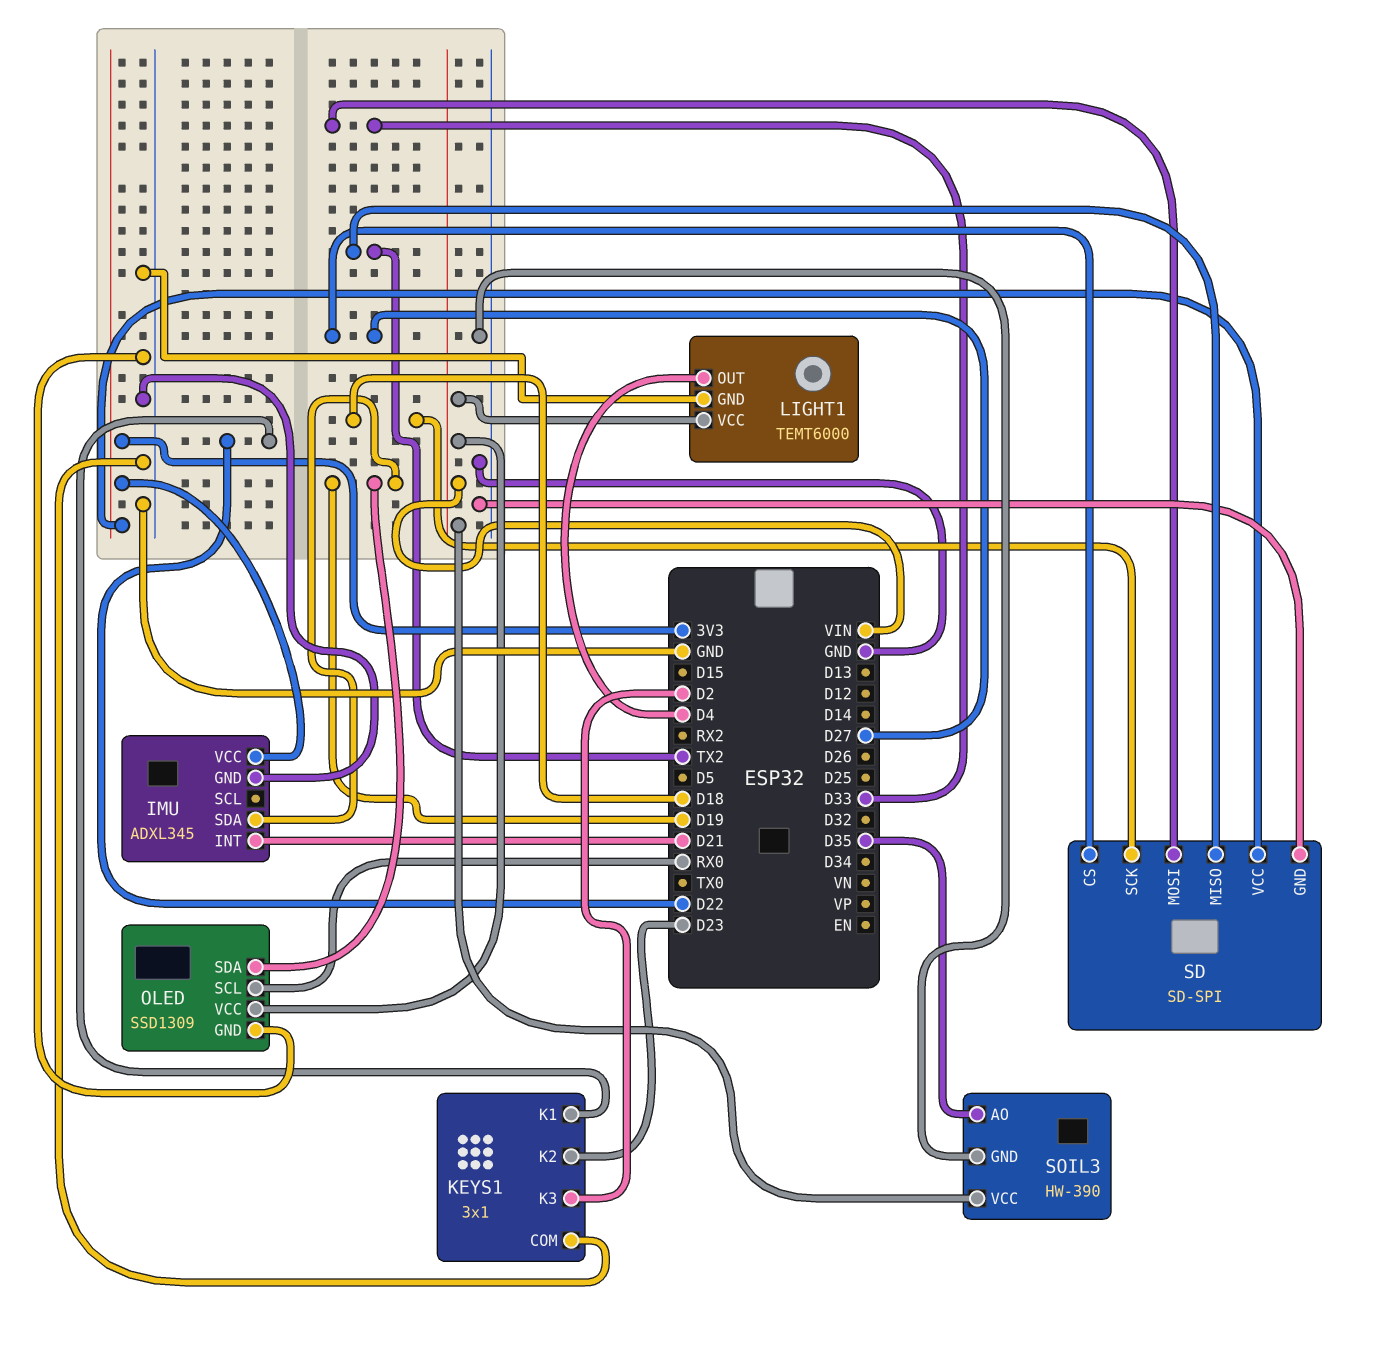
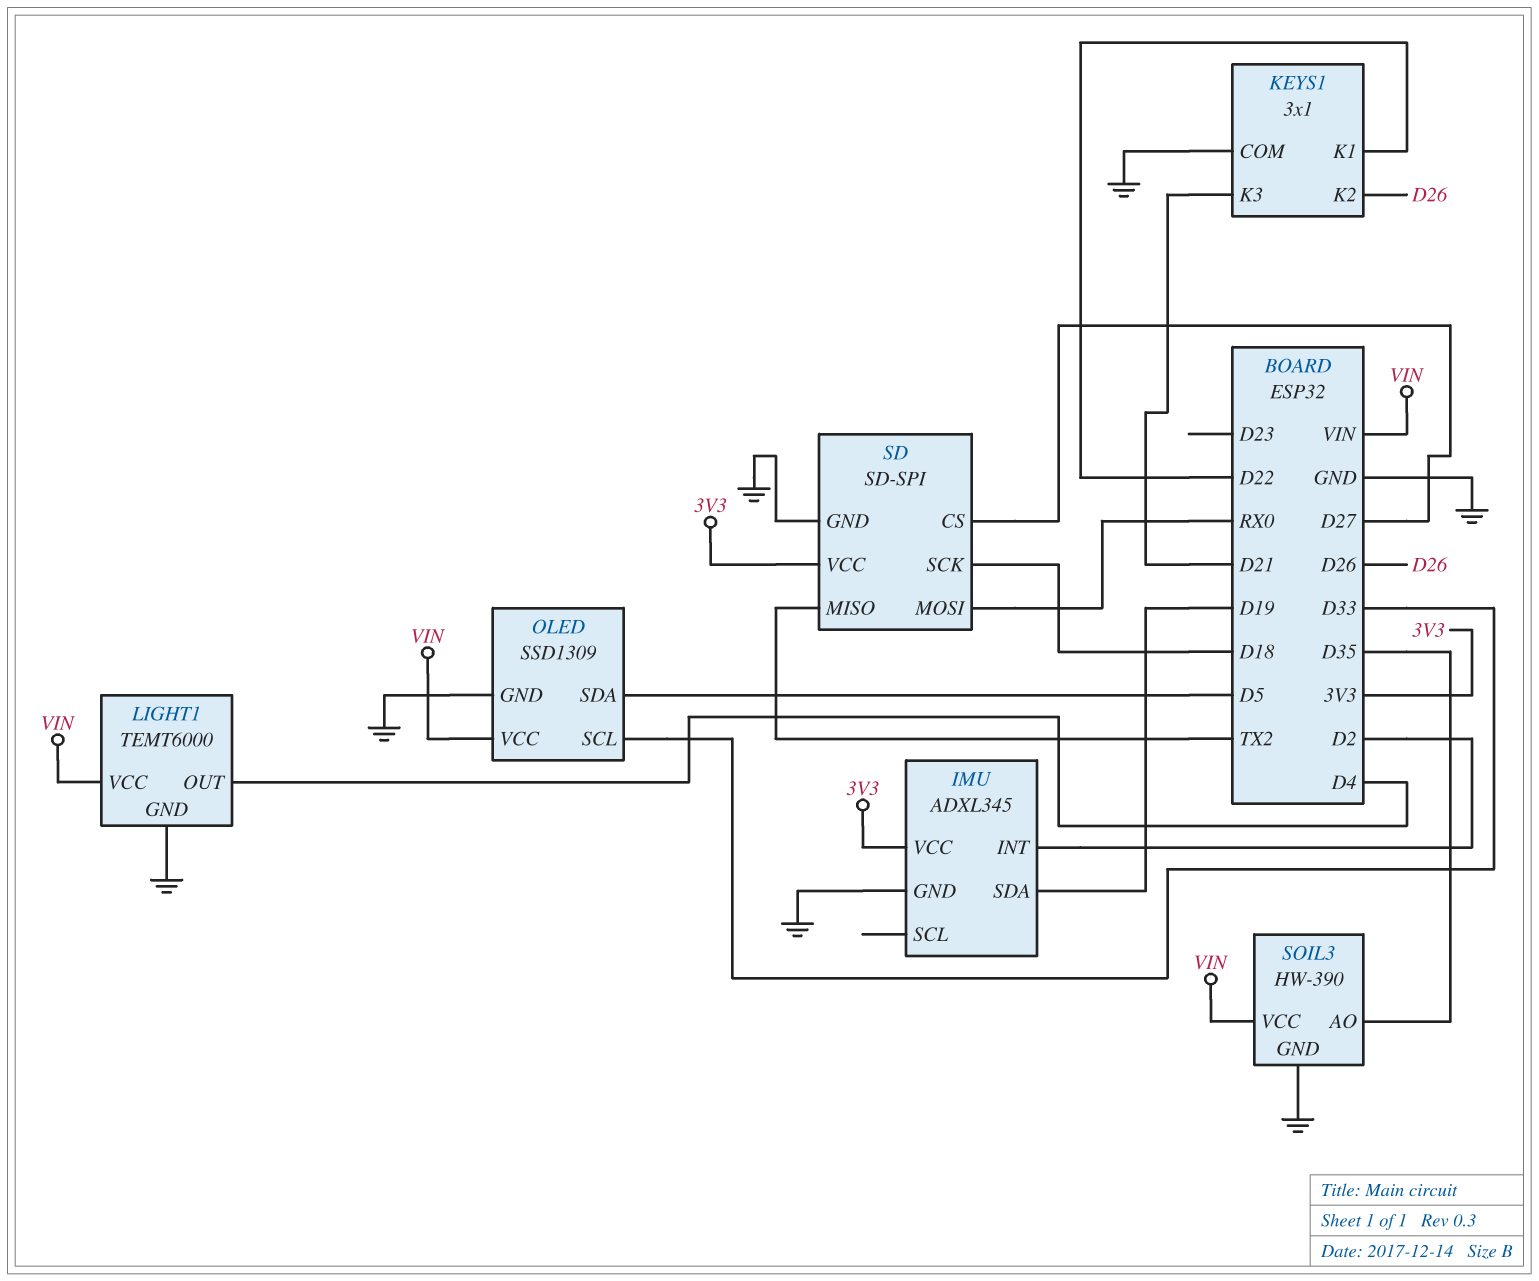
IMU pin INT: D21 -> D2
KEYS1 pin K2: D23 -> D26
KEYS1 pin K3: D2 -> D21
OLED pin SCL: RX0 -> D33
OLED pin SDA: D19 -> D5
SD pin MOSI: D33 -> RX0

